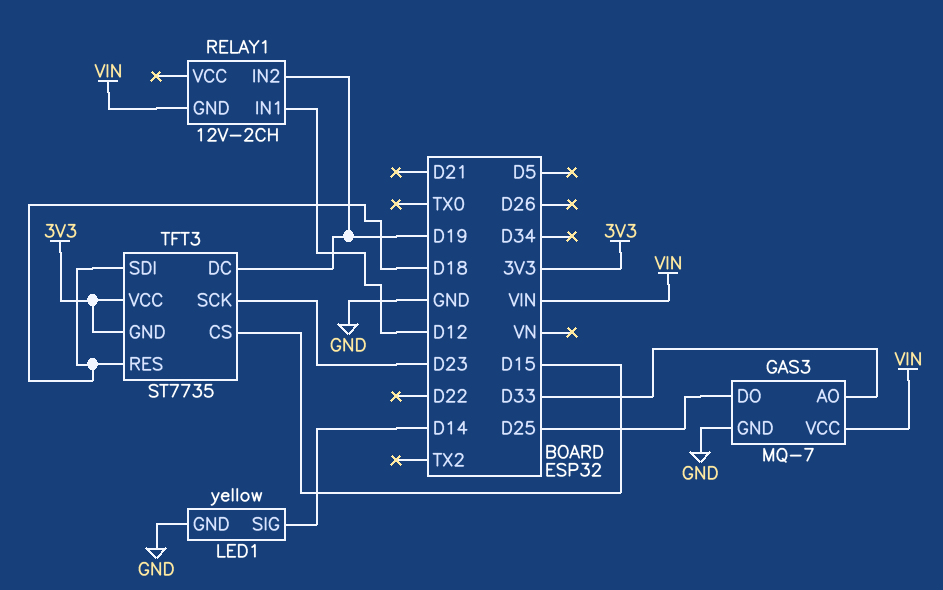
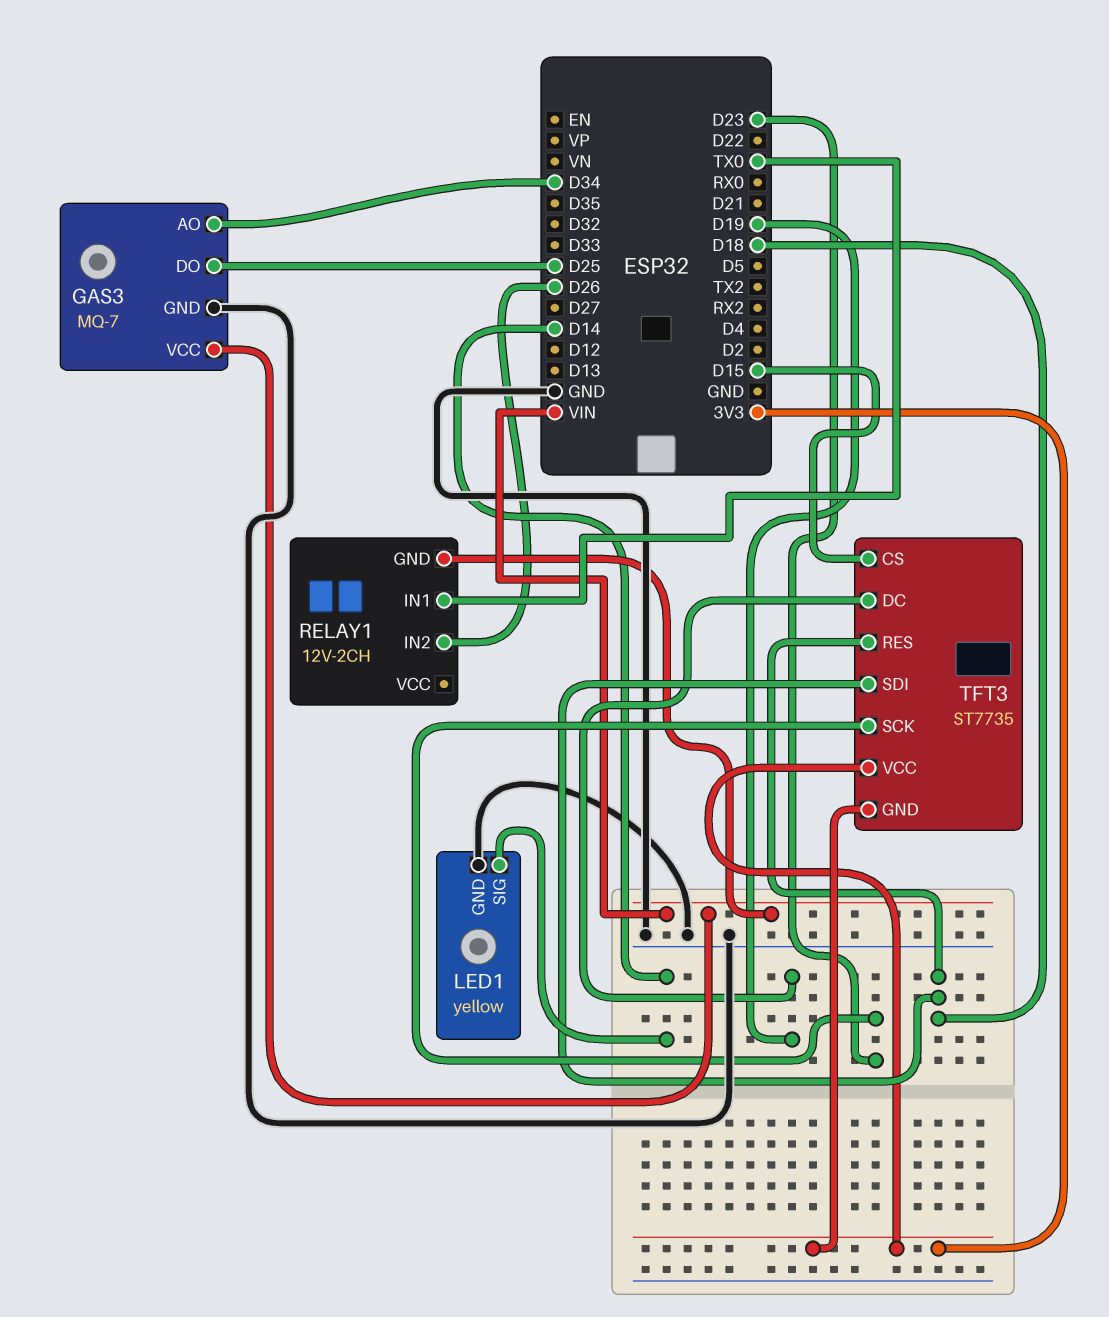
GAS3 pin AO: D33 -> D34
RELAY1 pin IN1: D12 -> TX0
RELAY1 pin IN2: D19 -> D26

